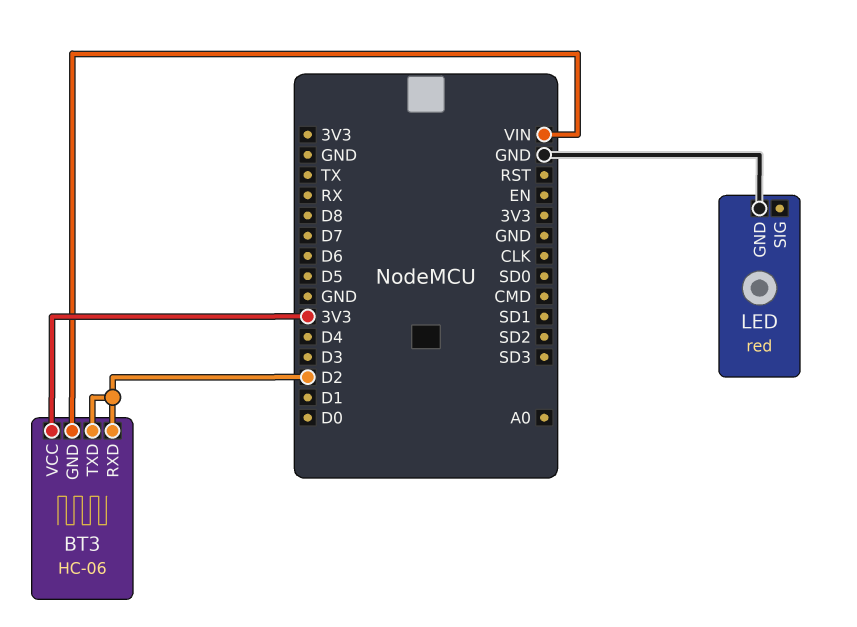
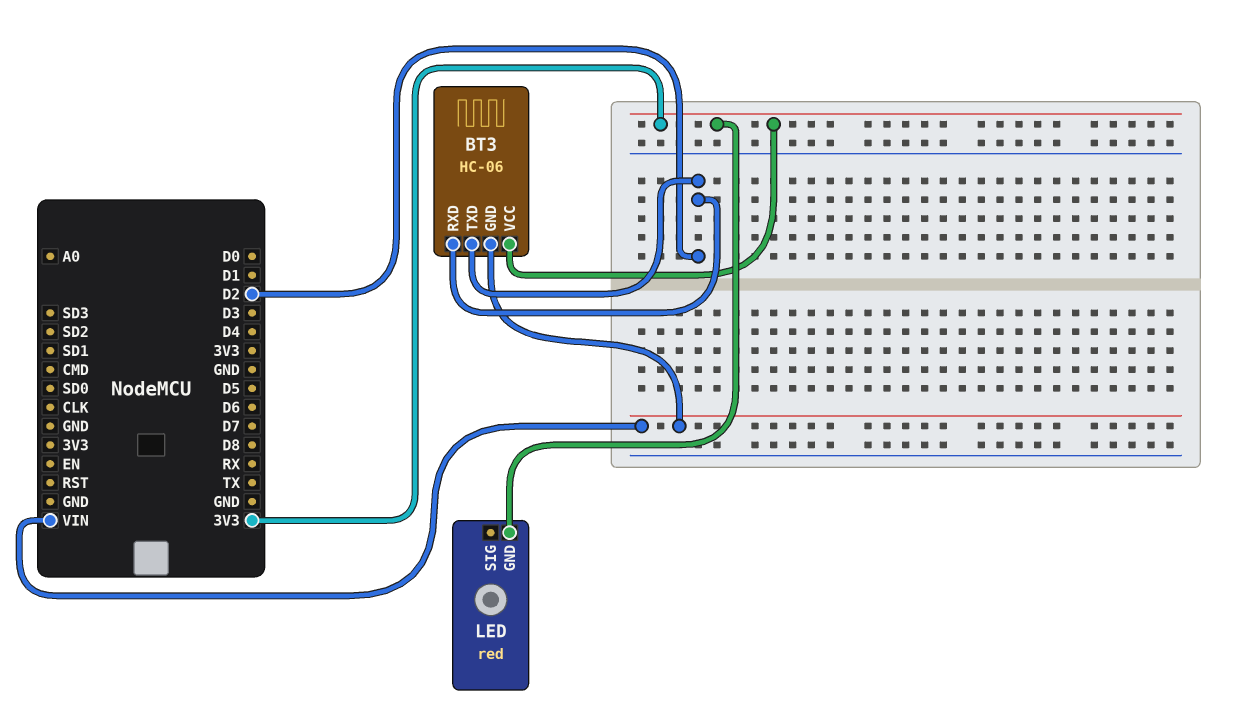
LED pin GND: GND -> 3V3

